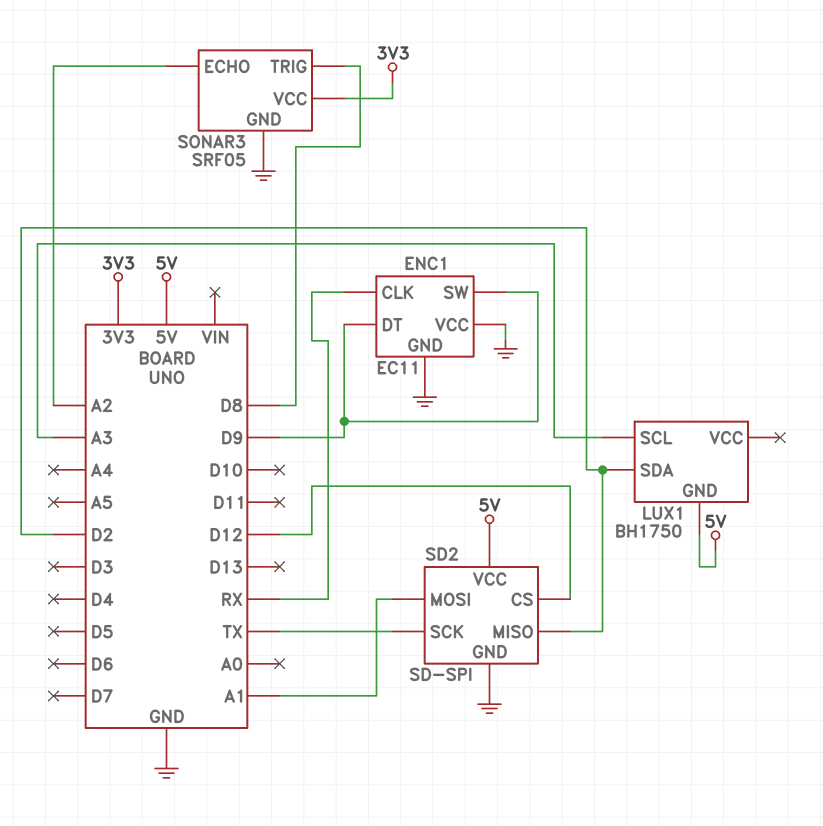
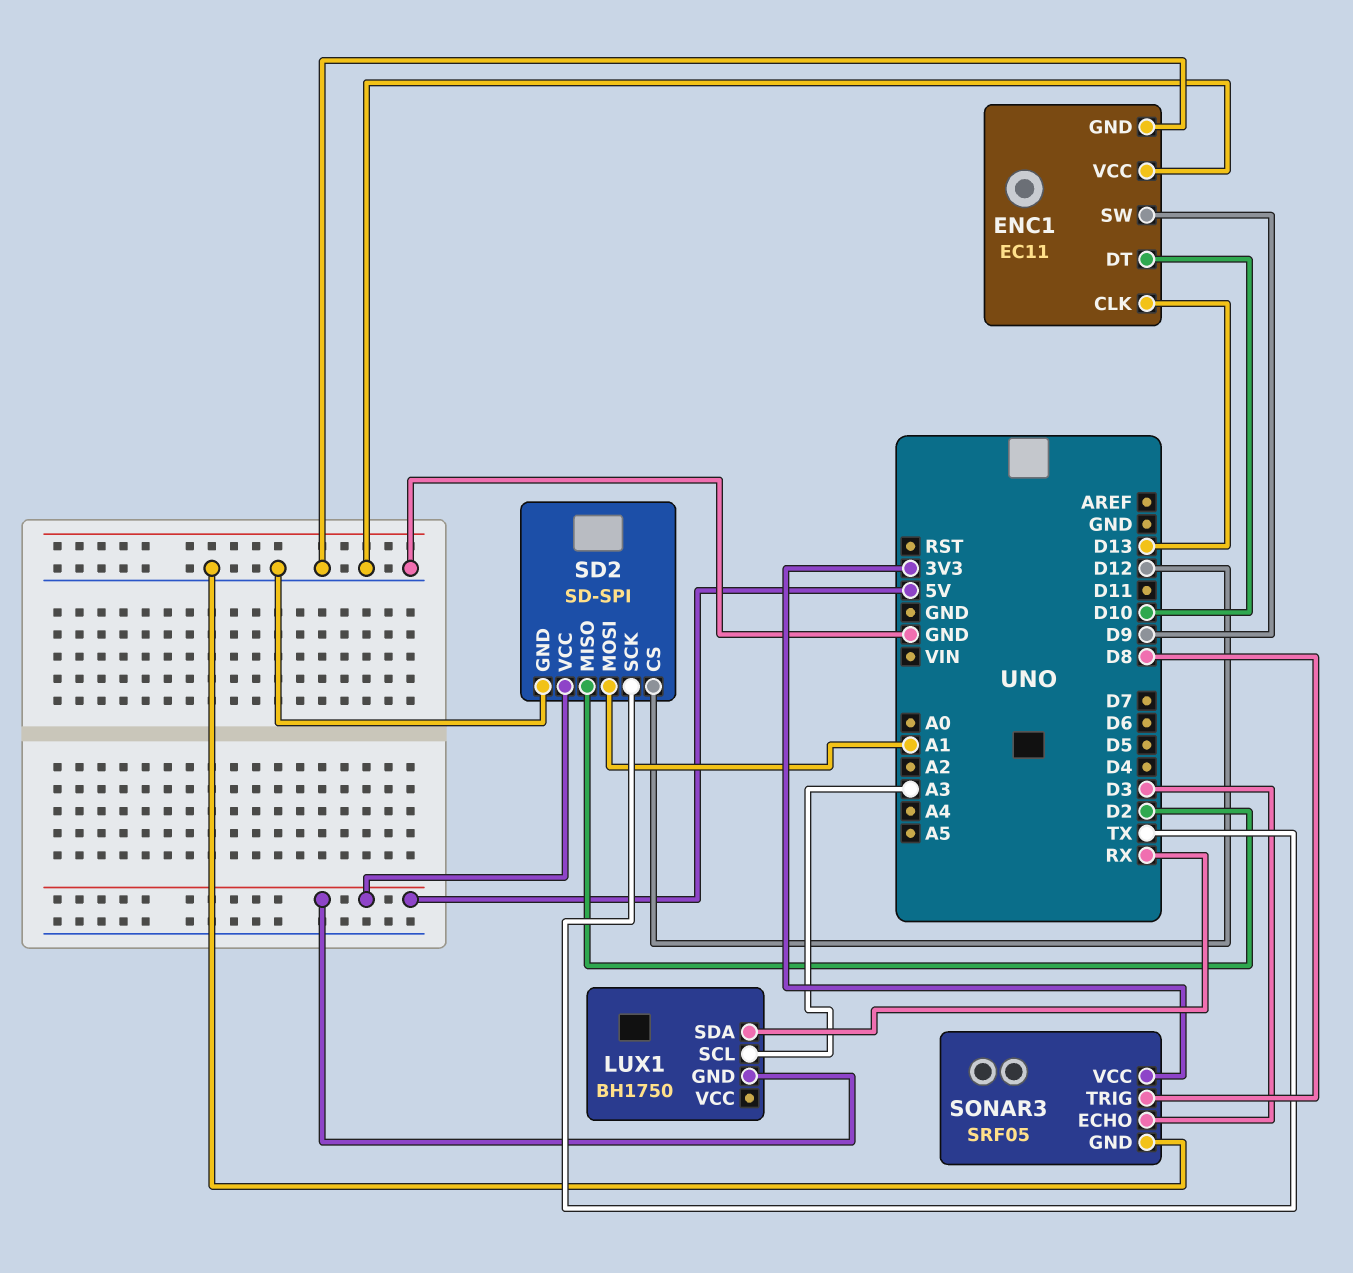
ENC1 pin CLK: RX -> D13
ENC1 pin DT: D9 -> D10
LUX1 pin SDA: D2 -> RX
SONAR3 pin ECHO: A2 -> D3

